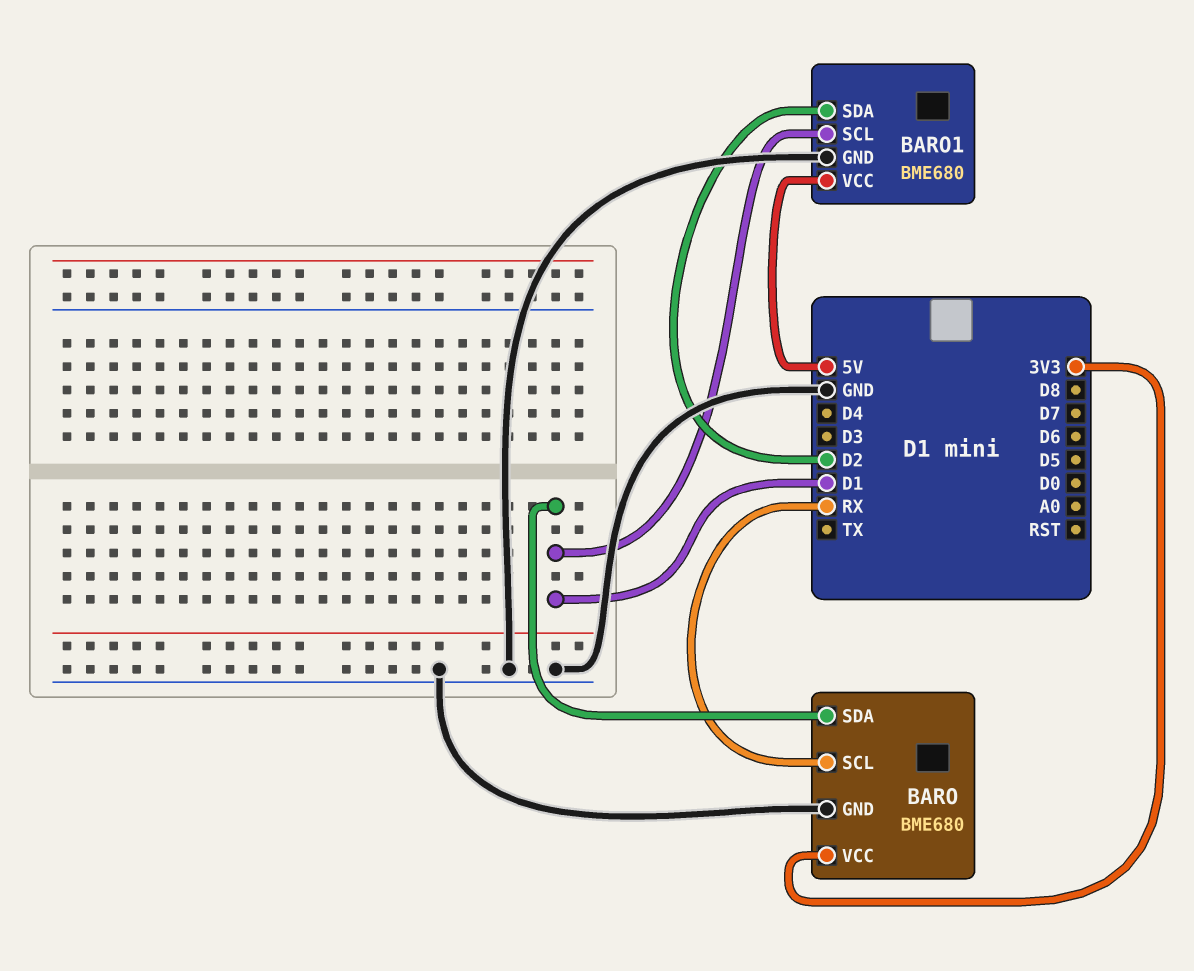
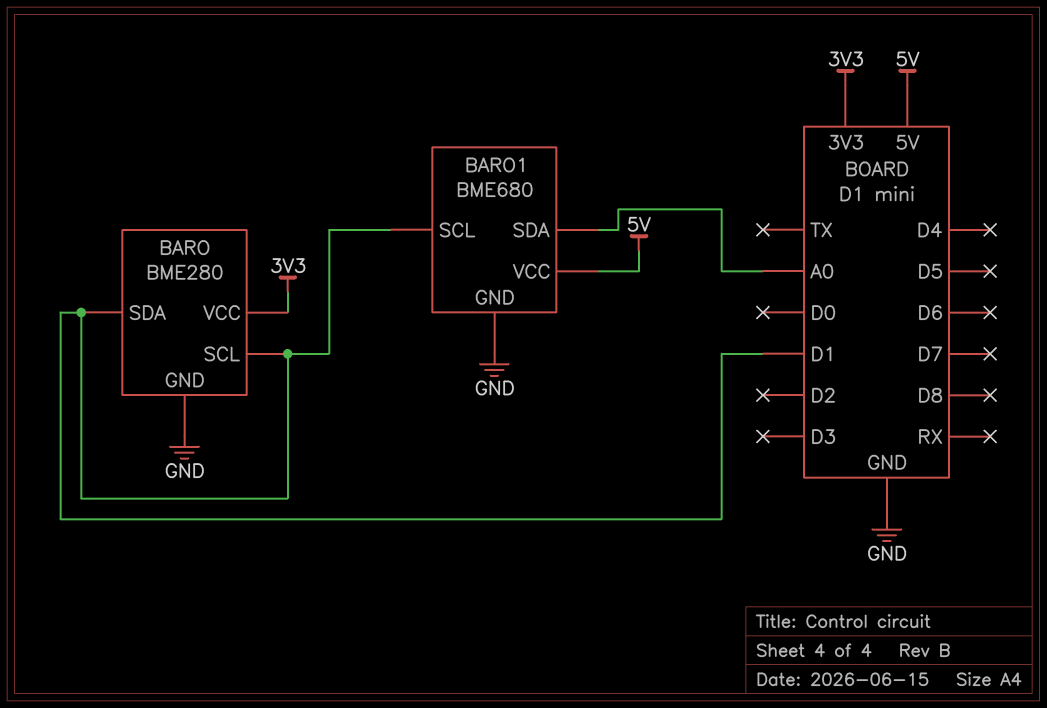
BARO: BME680 -> BME280
BARO pin SCL: RX -> D1
BARO1 pin SDA: D2 -> A0

